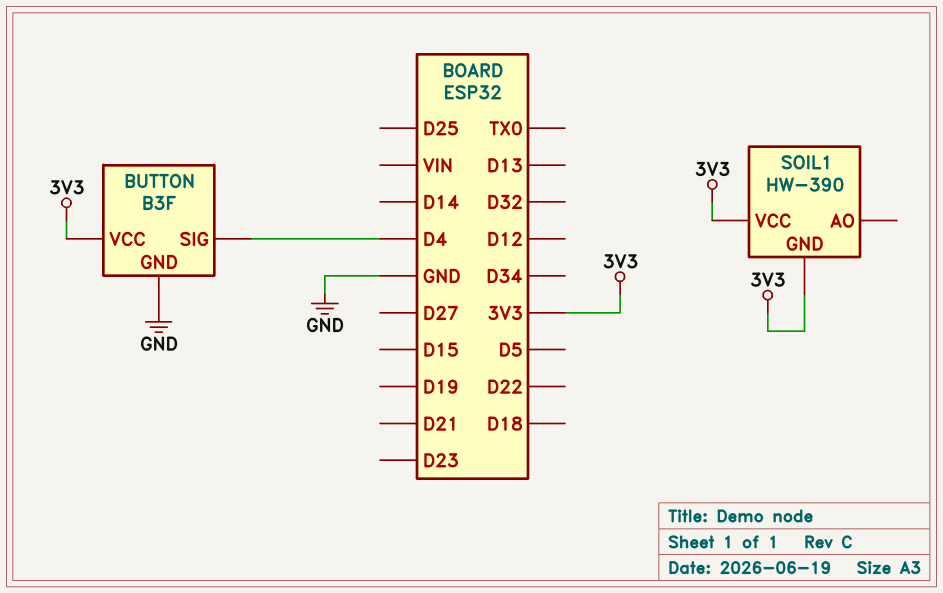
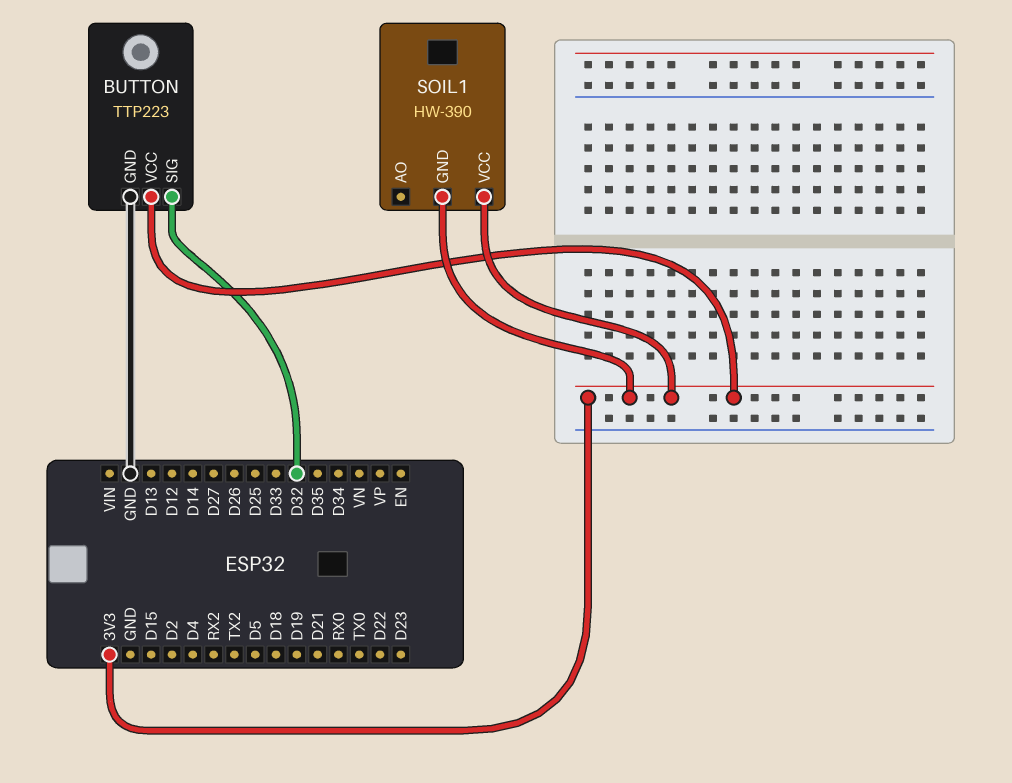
BUTTON: B3F -> TTP223
BUTTON pin SIG: D4 -> D32

